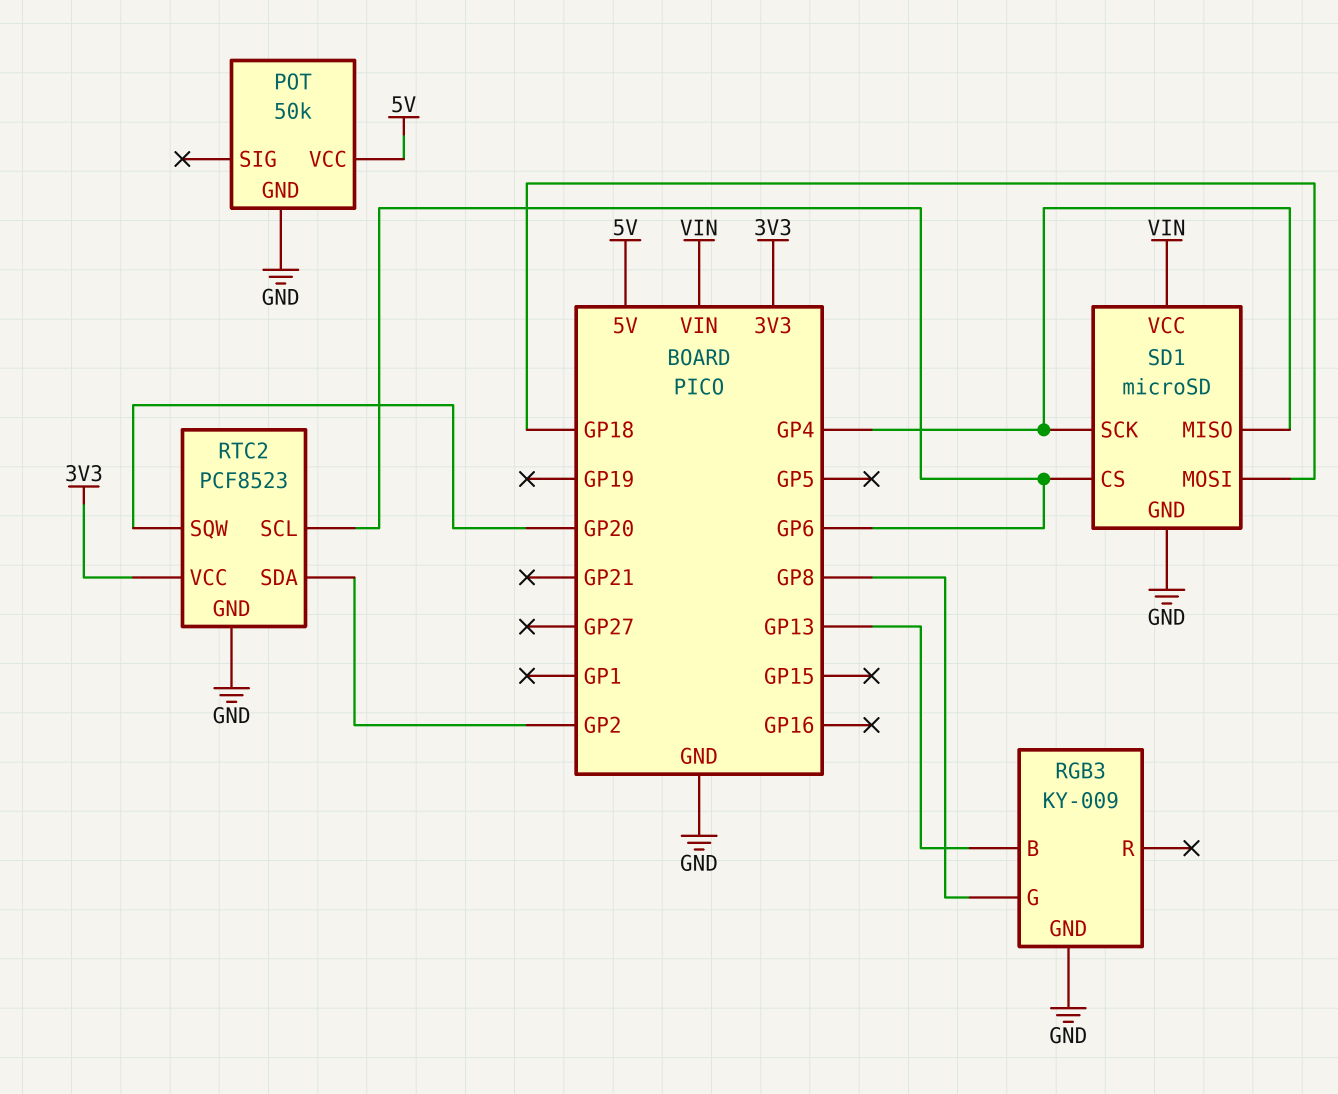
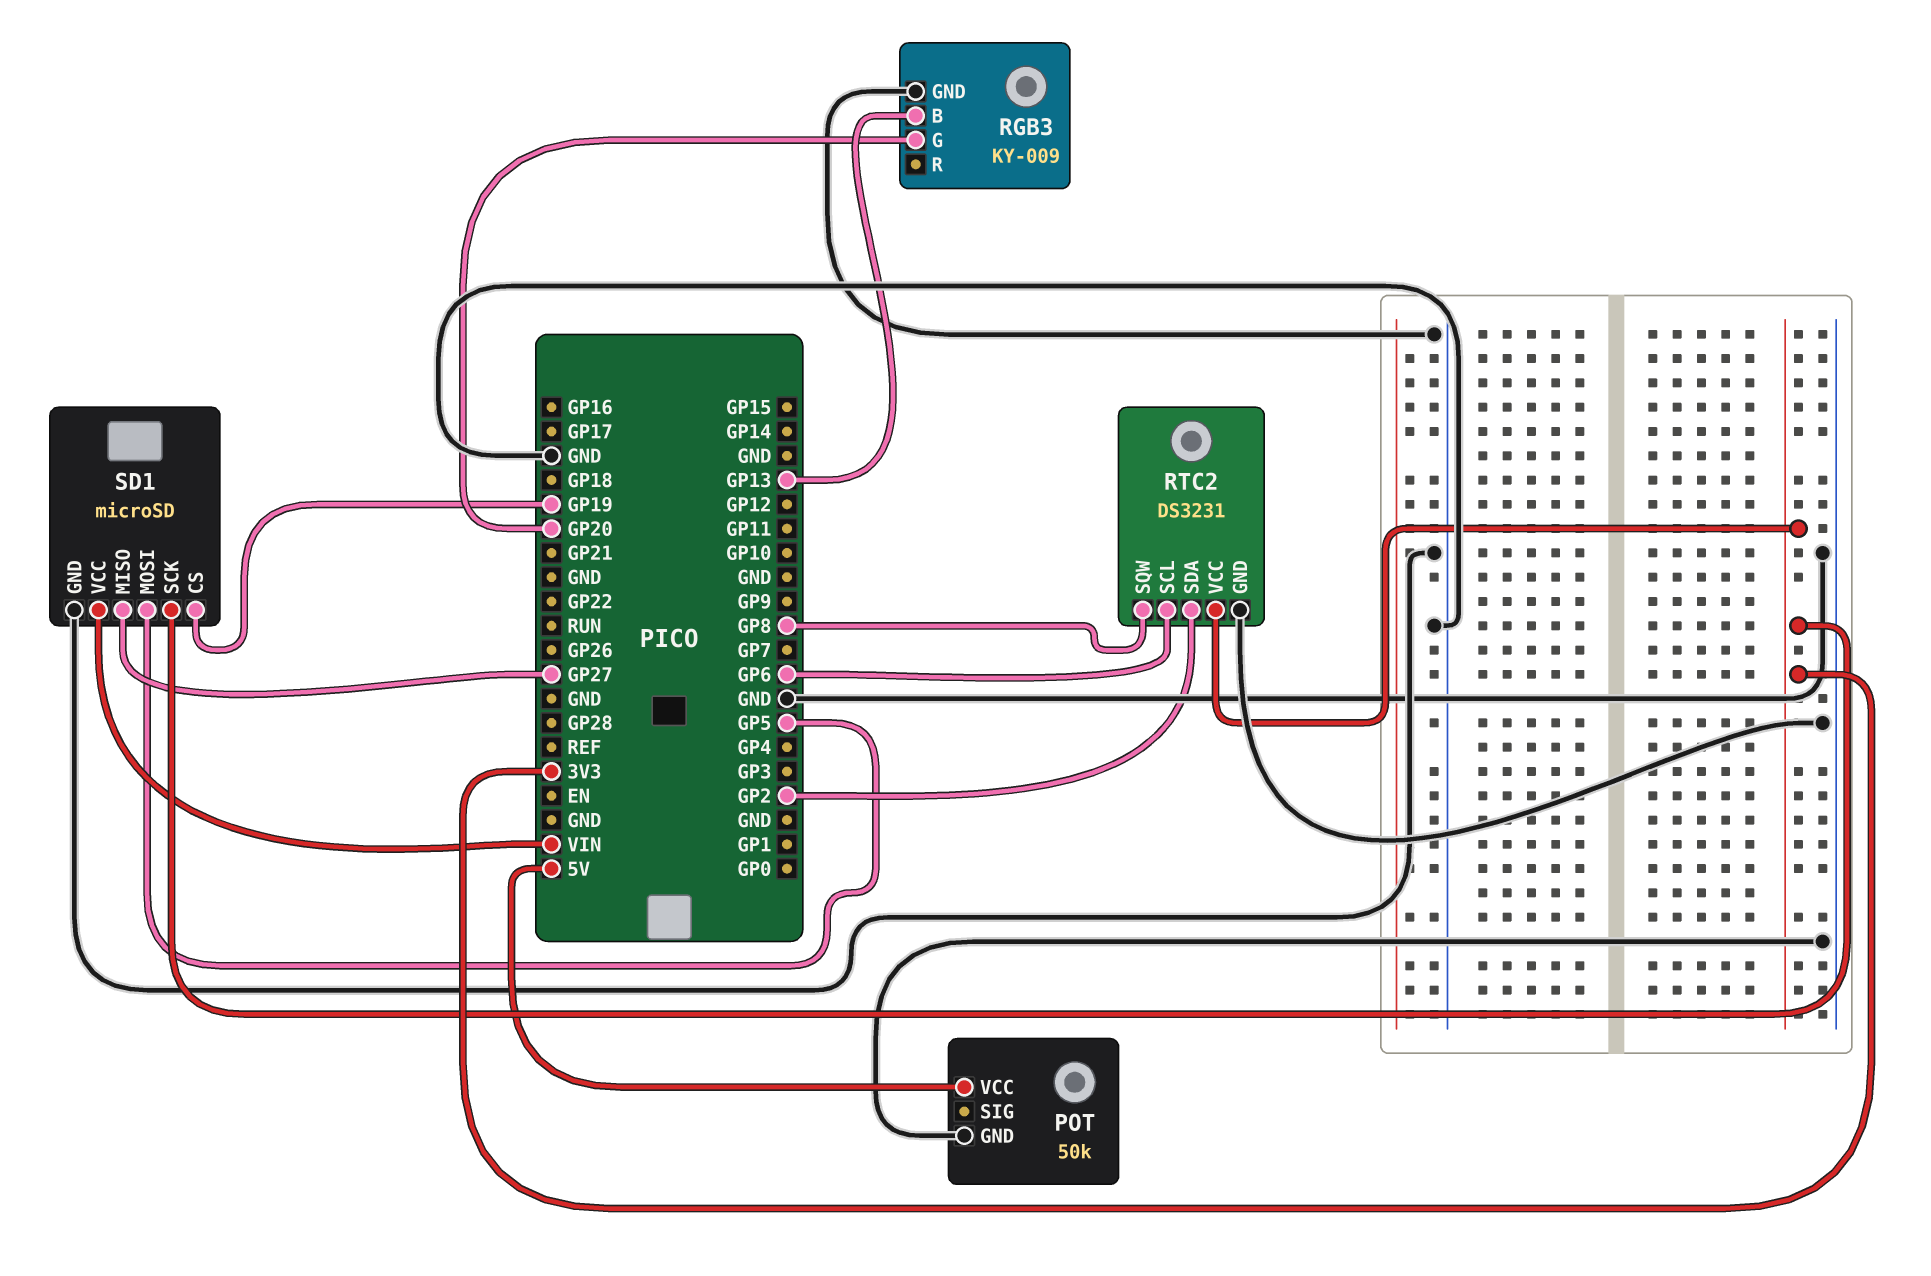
RGB3 pin G: GP8 -> GP20
RTC2: PCF8523 -> DS3231
RTC2 pin SQW: GP20 -> GP8
SD1 pin CS: GP6 -> GP19
SD1 pin MISO: GP4 -> GP27
SD1 pin MOSI: GP18 -> GP5
SD1 pin SCK: GP4 -> 3V3

